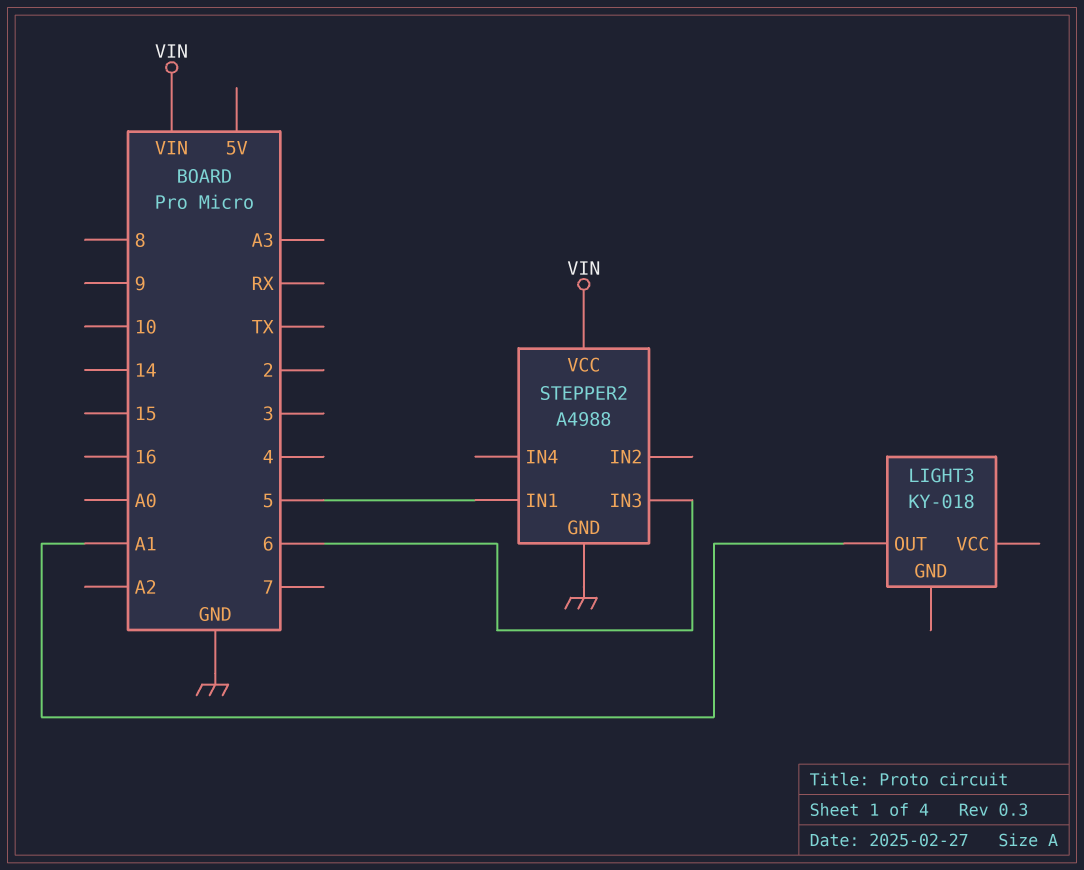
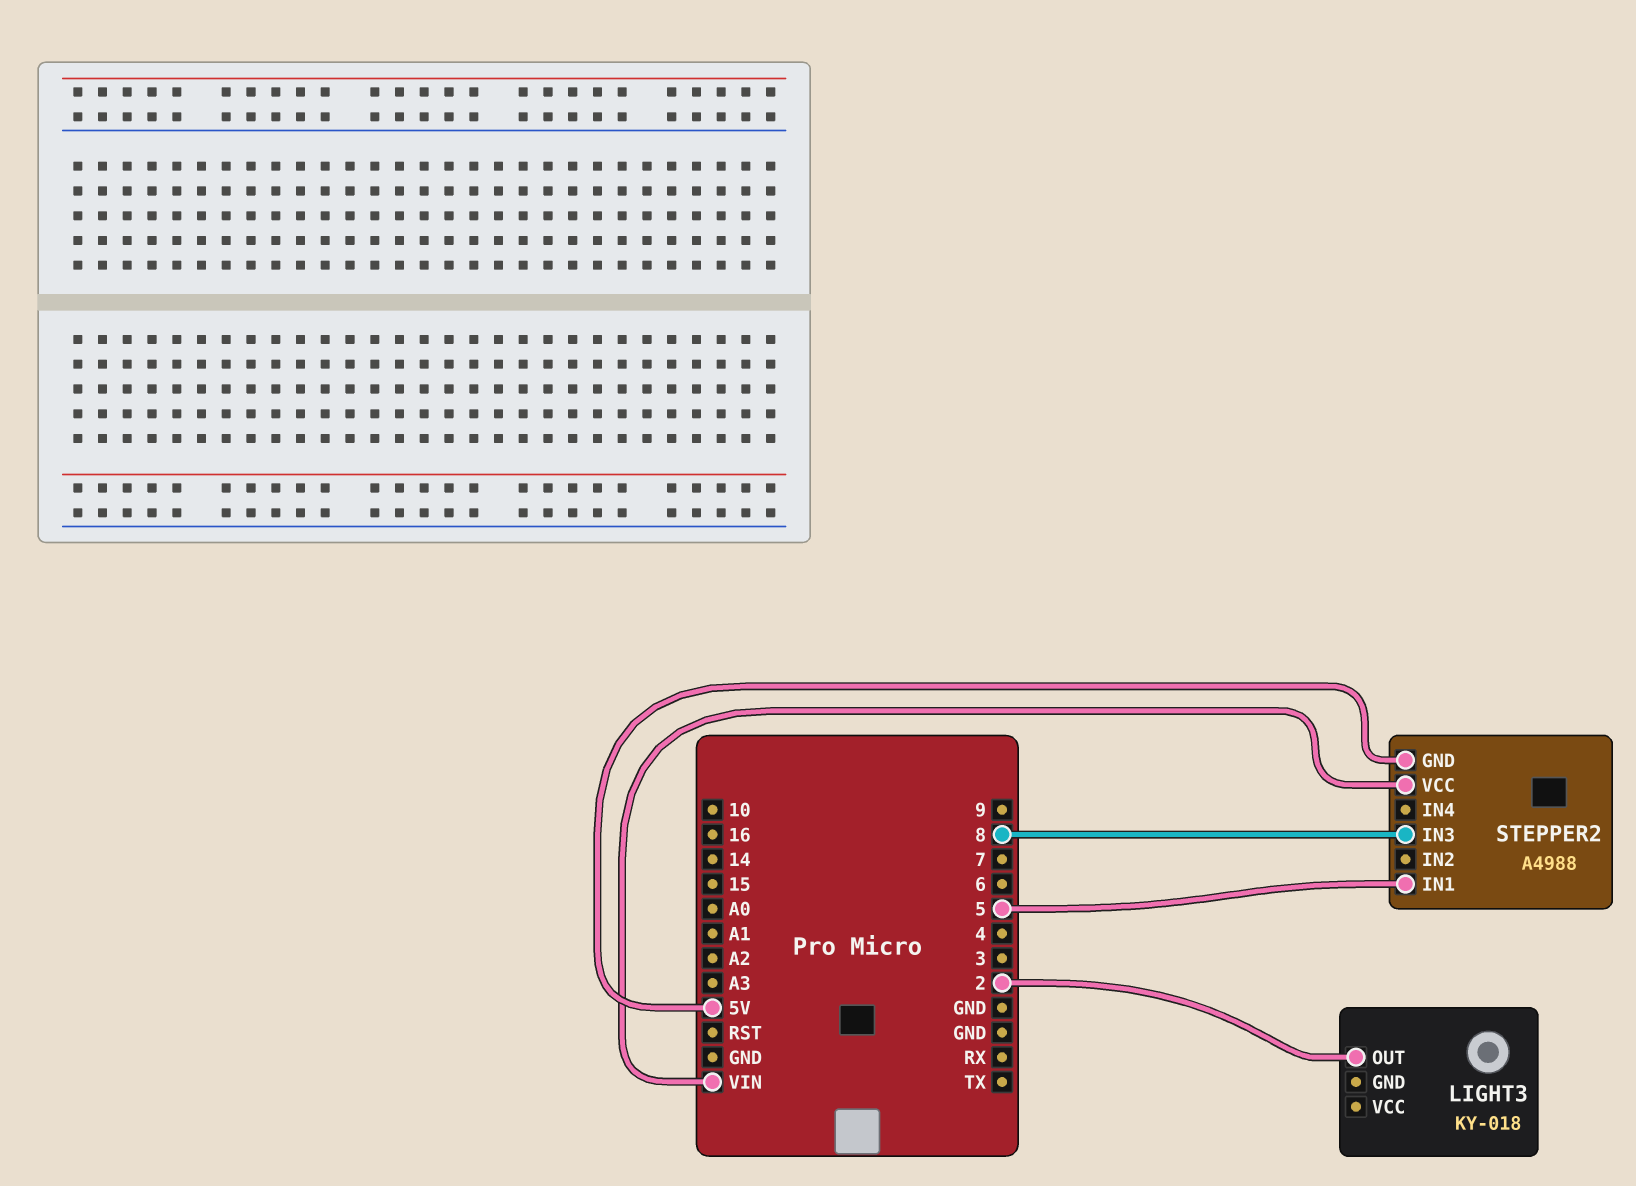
LIGHT3 pin OUT: A1 -> 2
STEPPER2 pin GND: GND -> 5V
STEPPER2 pin IN3: 6 -> 8

